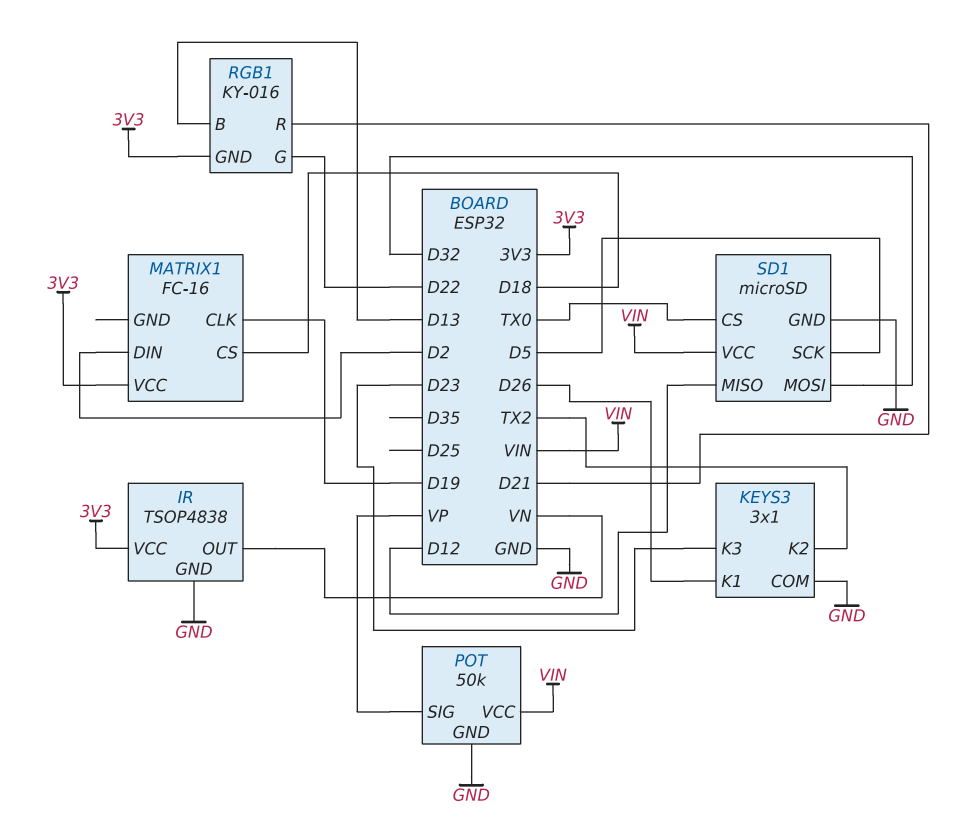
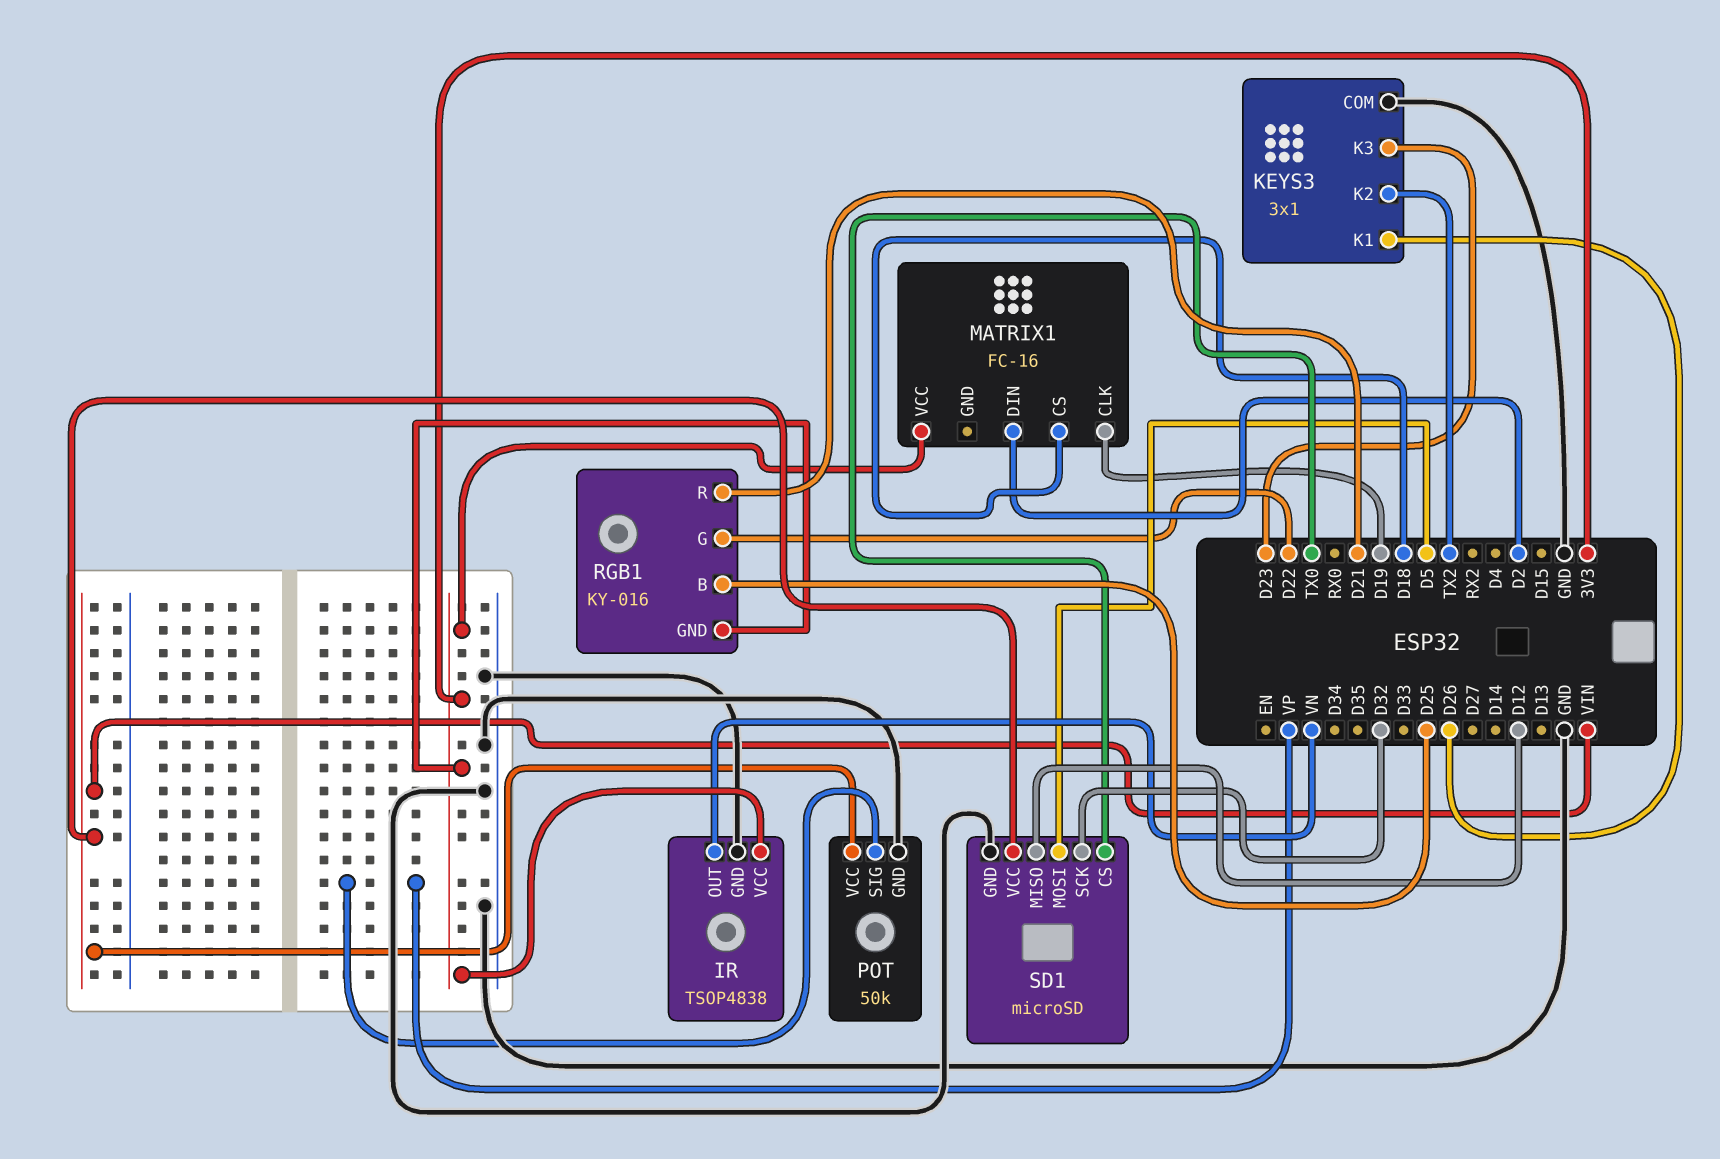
RGB1 pin B: D13 -> D25
SD1 pin MOSI: D32 -> D5
SD1 pin SCK: D5 -> D32

